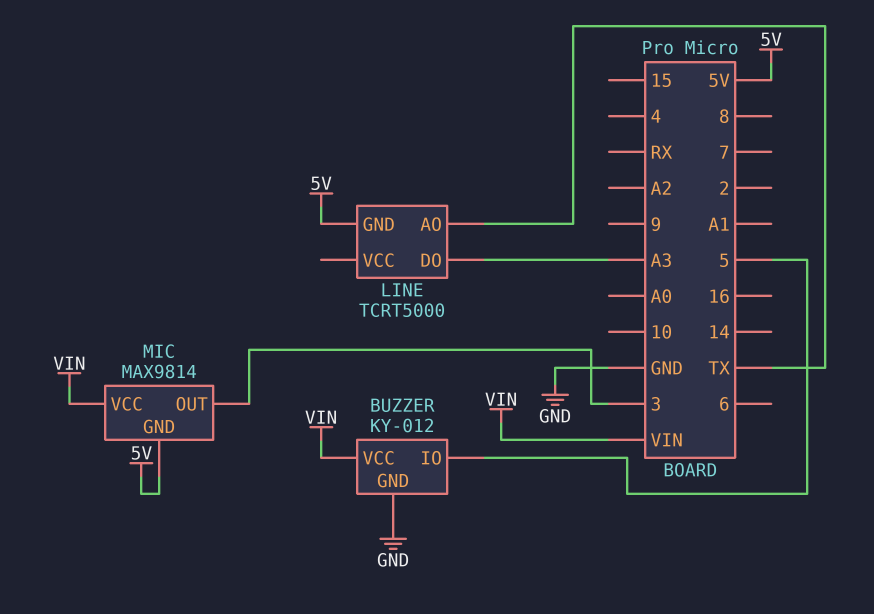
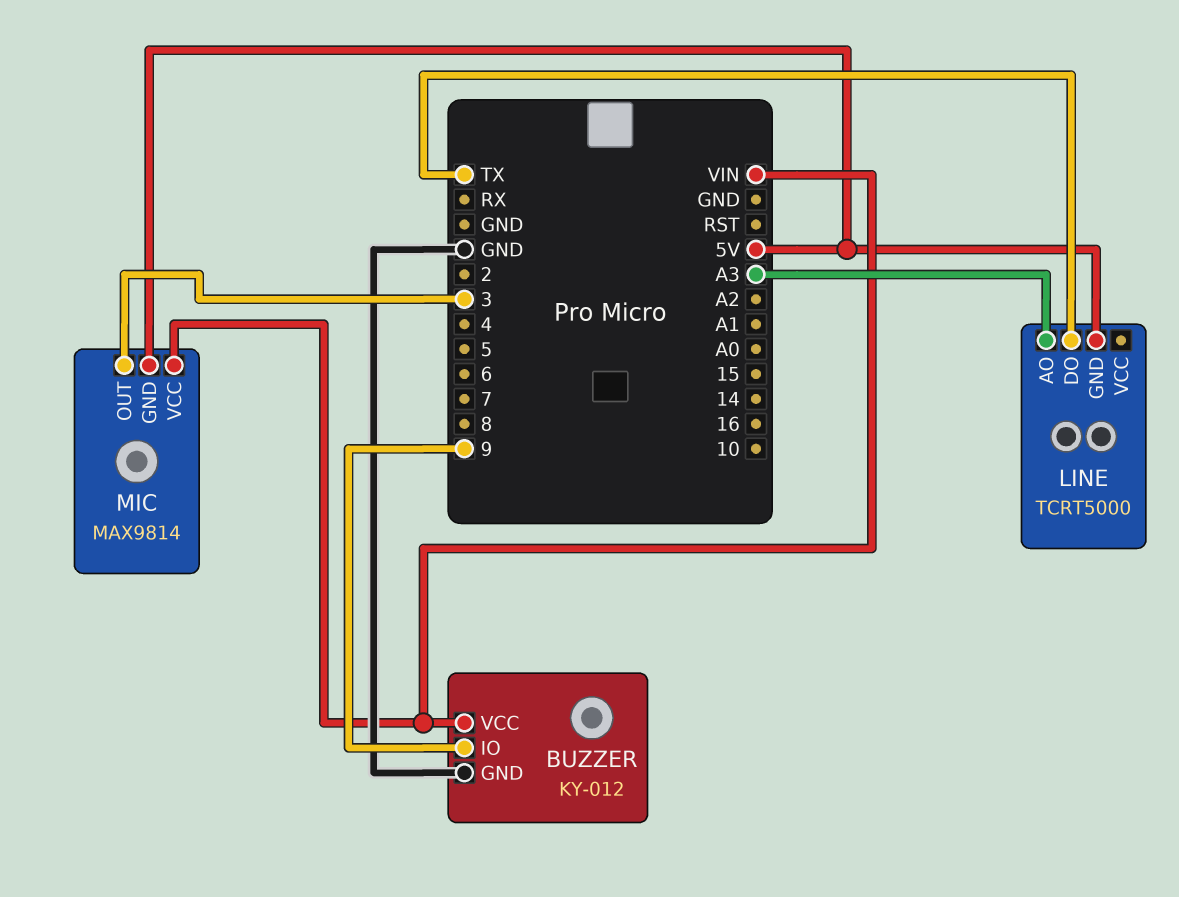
BUZZER pin IO: 5 -> 9
LINE pin AO: TX -> A3
LINE pin DO: A3 -> TX

